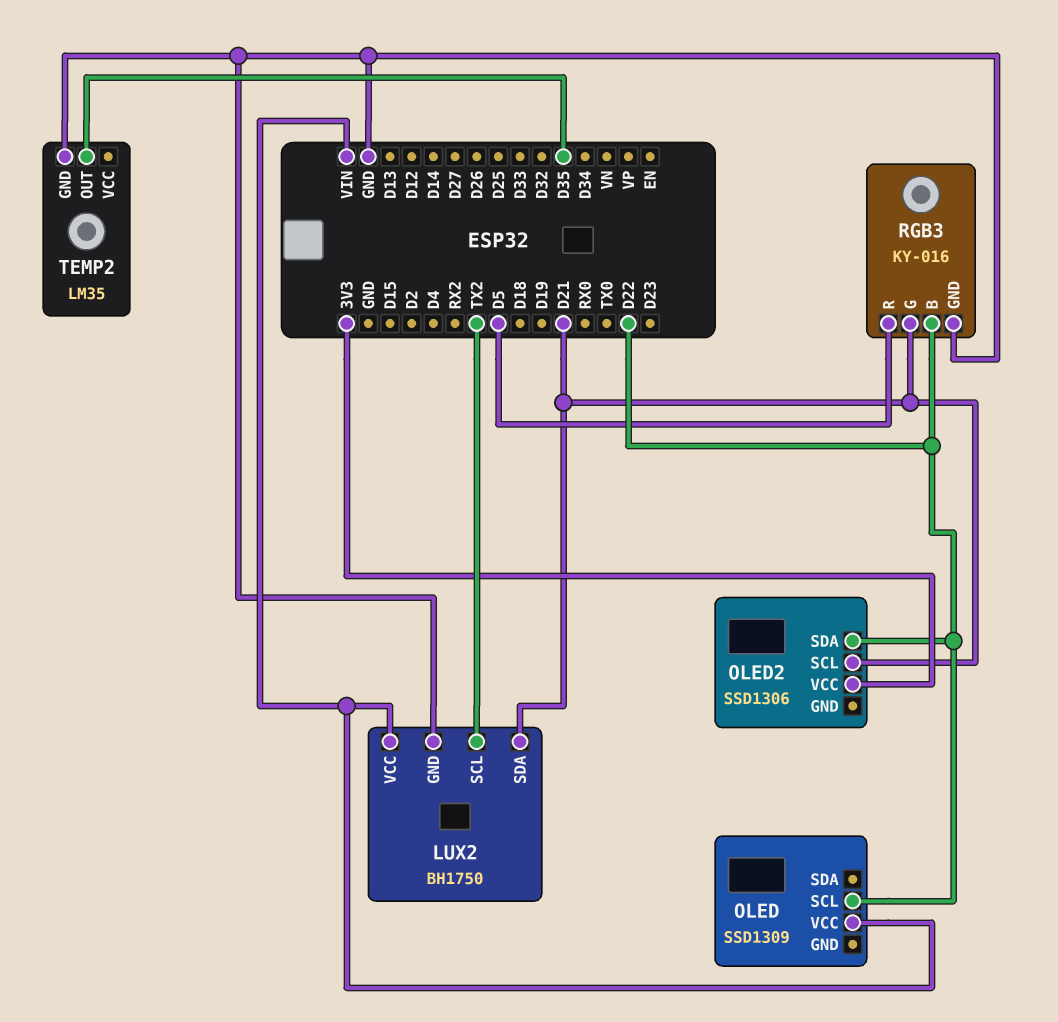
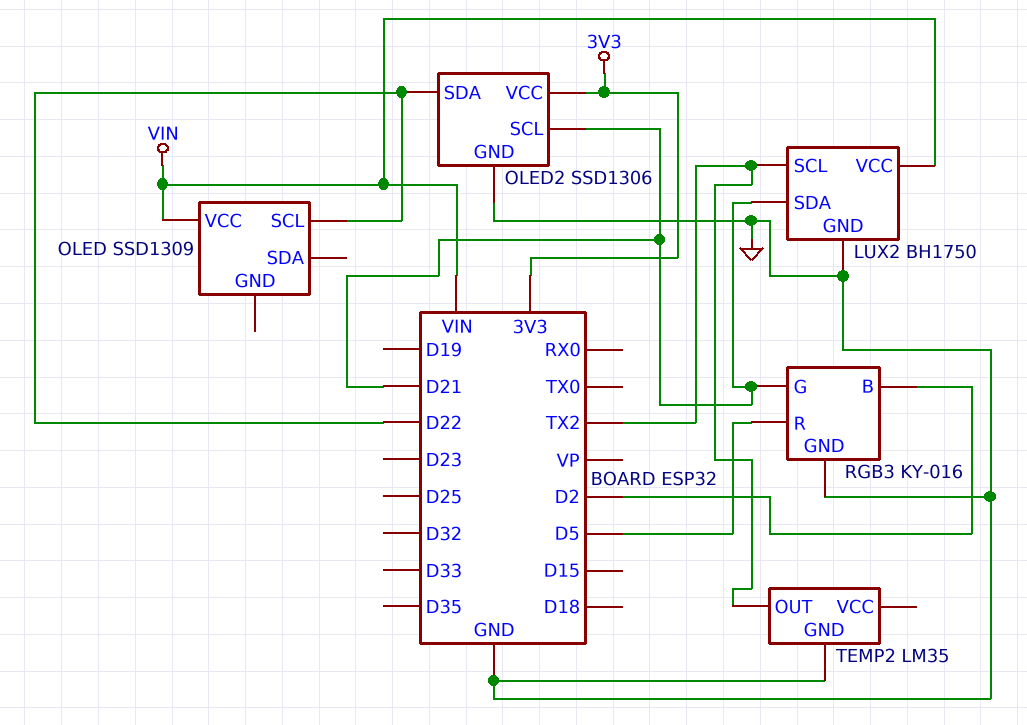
OLED2 pin GND: none -> GND
RGB3 pin B: D22 -> D2
TEMP2 pin OUT: D35 -> TX2

